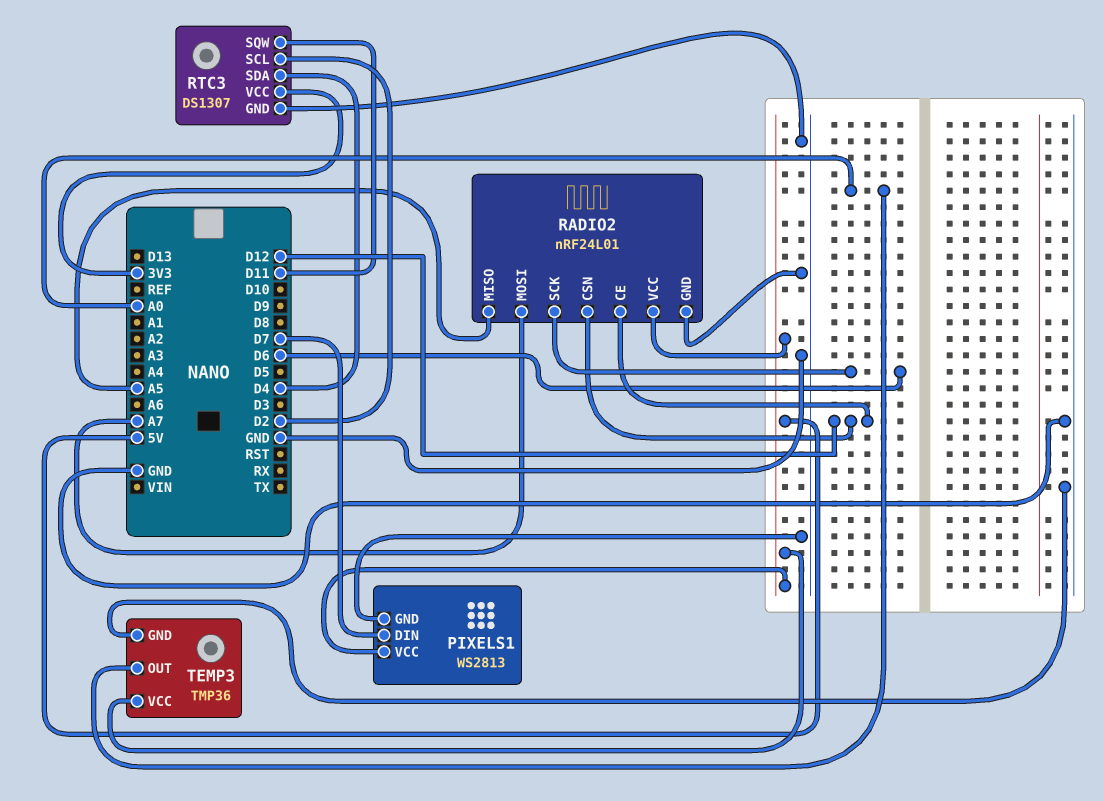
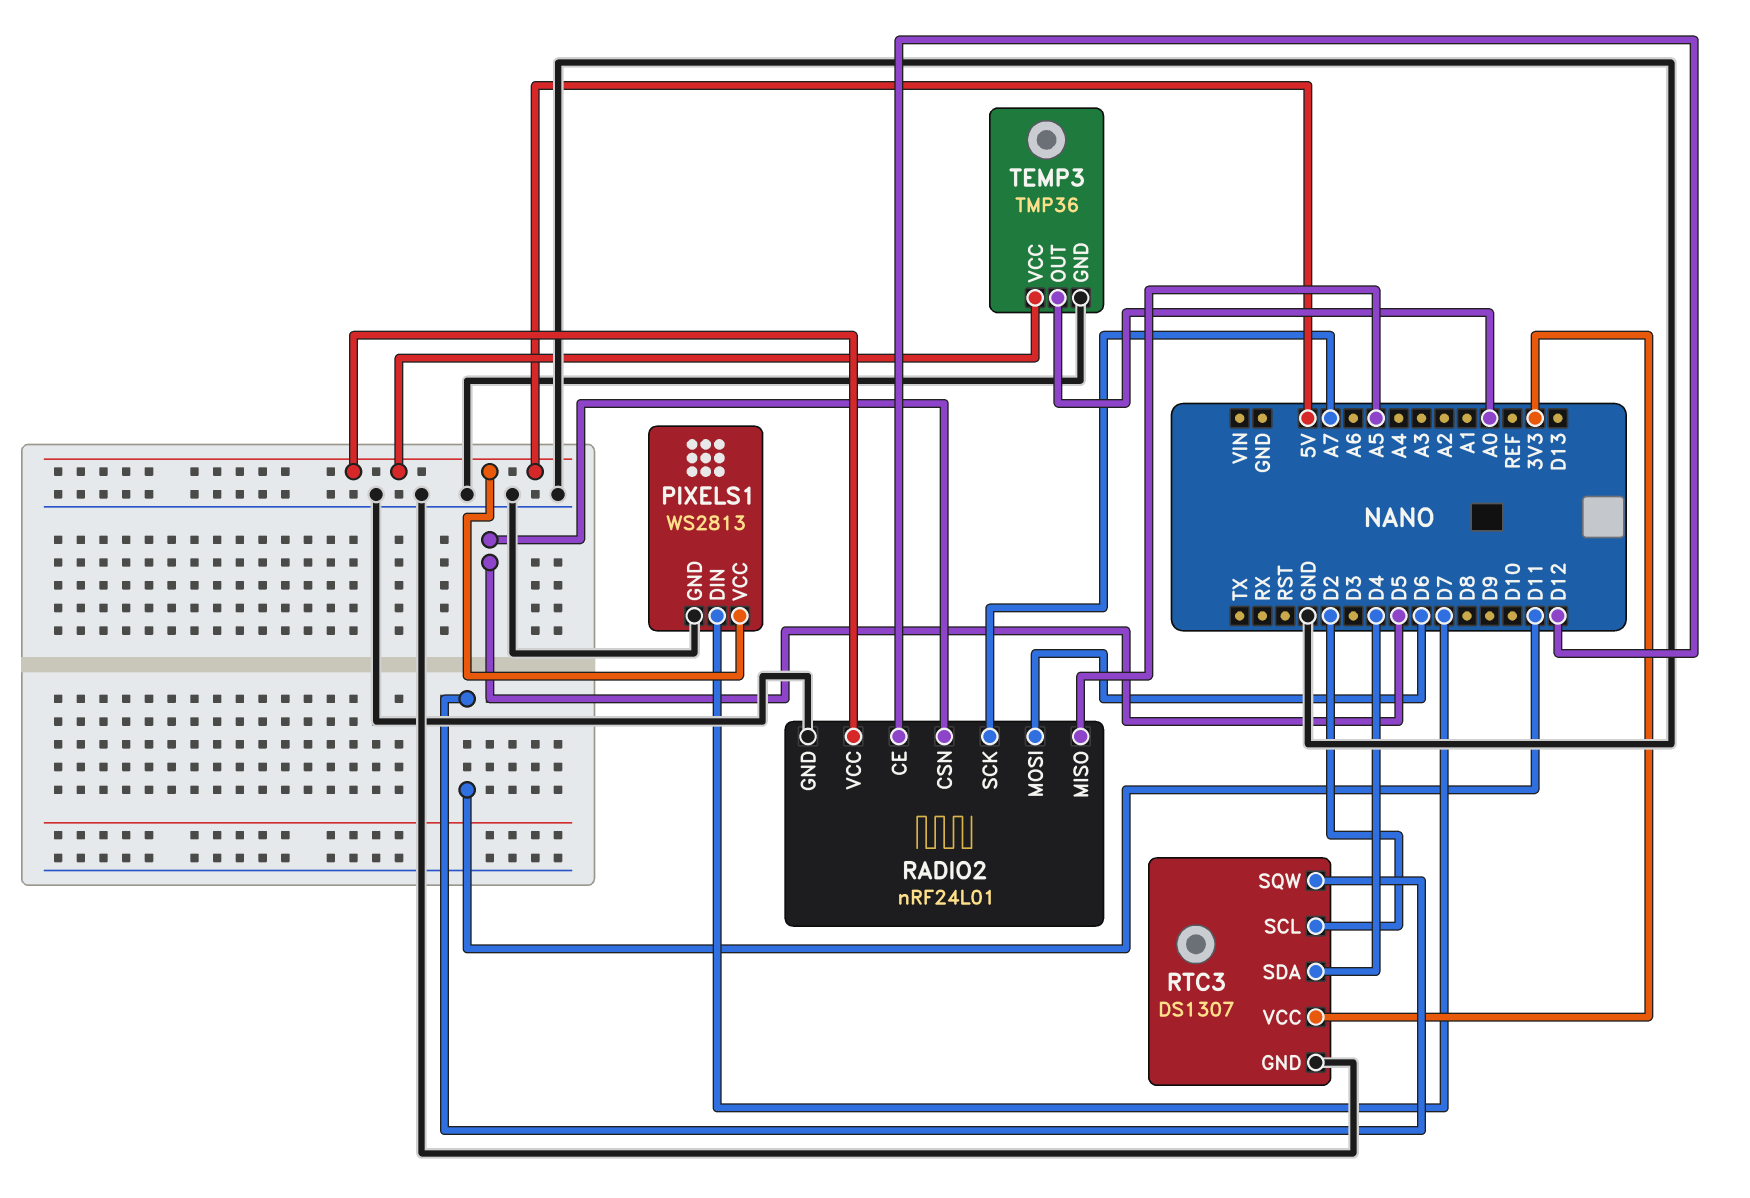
RADIO2 pin CSN: D12 -> D5
RADIO2 pin MOSI: A7 -> D6
RADIO2 pin SCK: D6 -> A7

